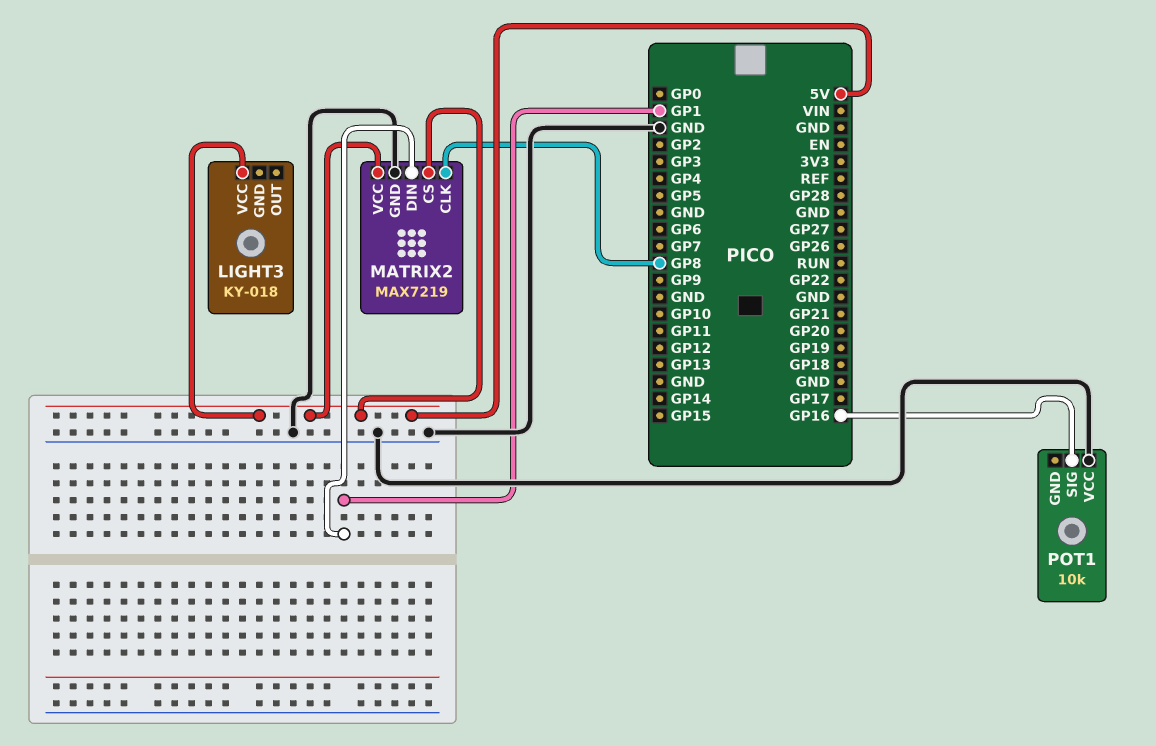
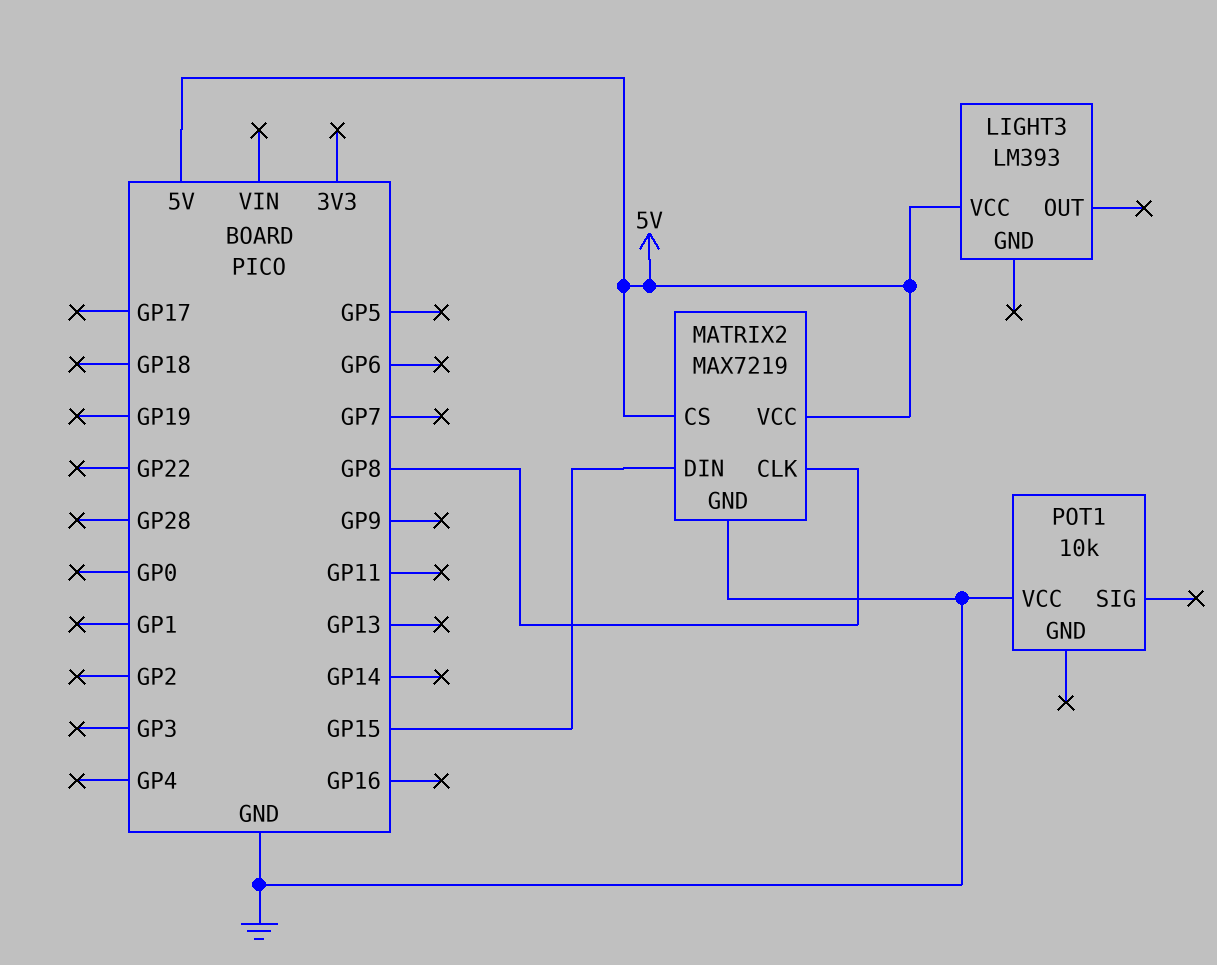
LIGHT3: KY-018 -> LM393
MATRIX2 pin DIN: GP1 -> GP15
POT1 pin SIG: GP16 -> none

